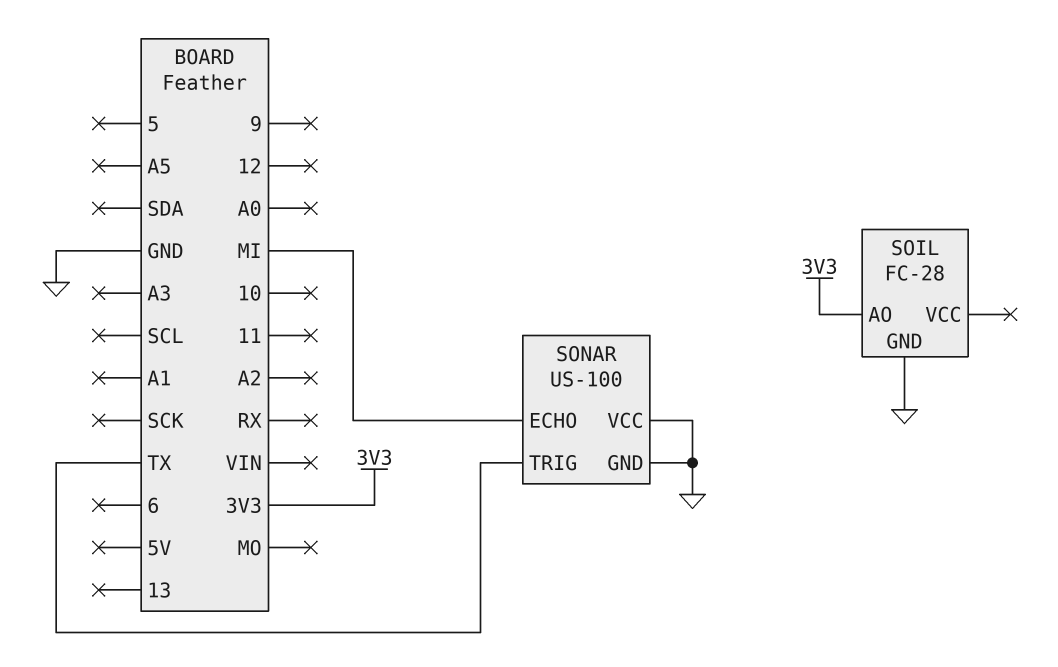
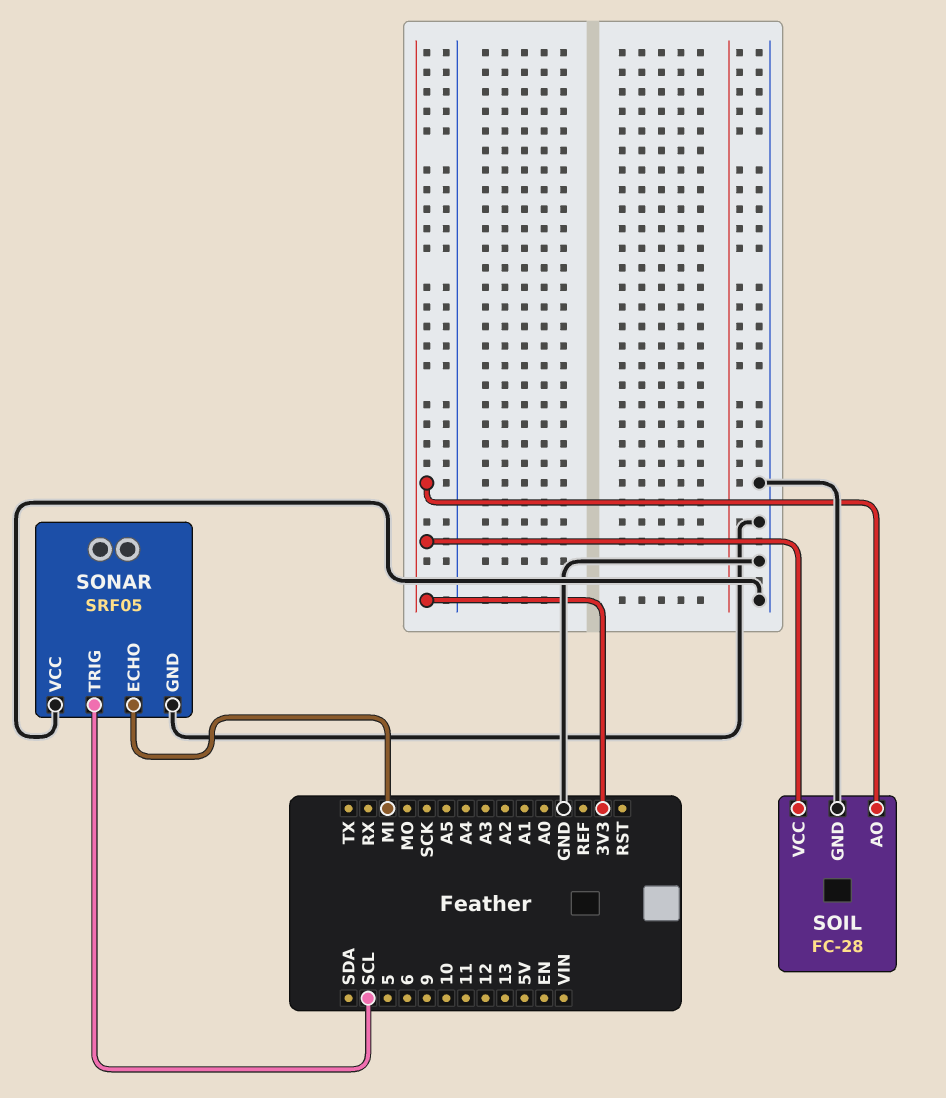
SOIL pin VCC: none -> 3V3
SONAR: US-100 -> SRF05
SONAR pin TRIG: TX -> SCL

